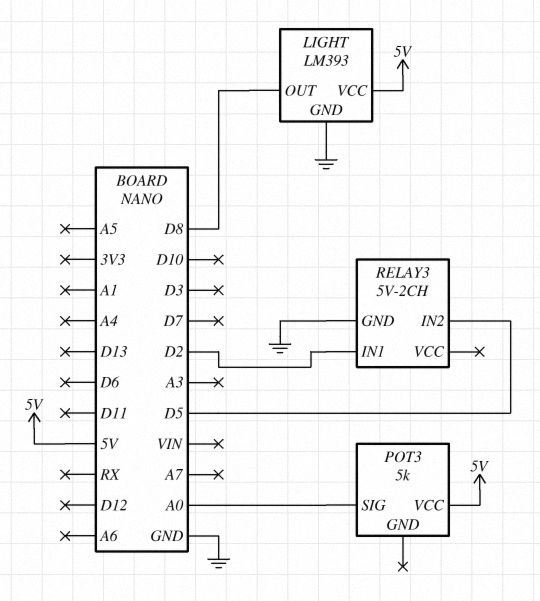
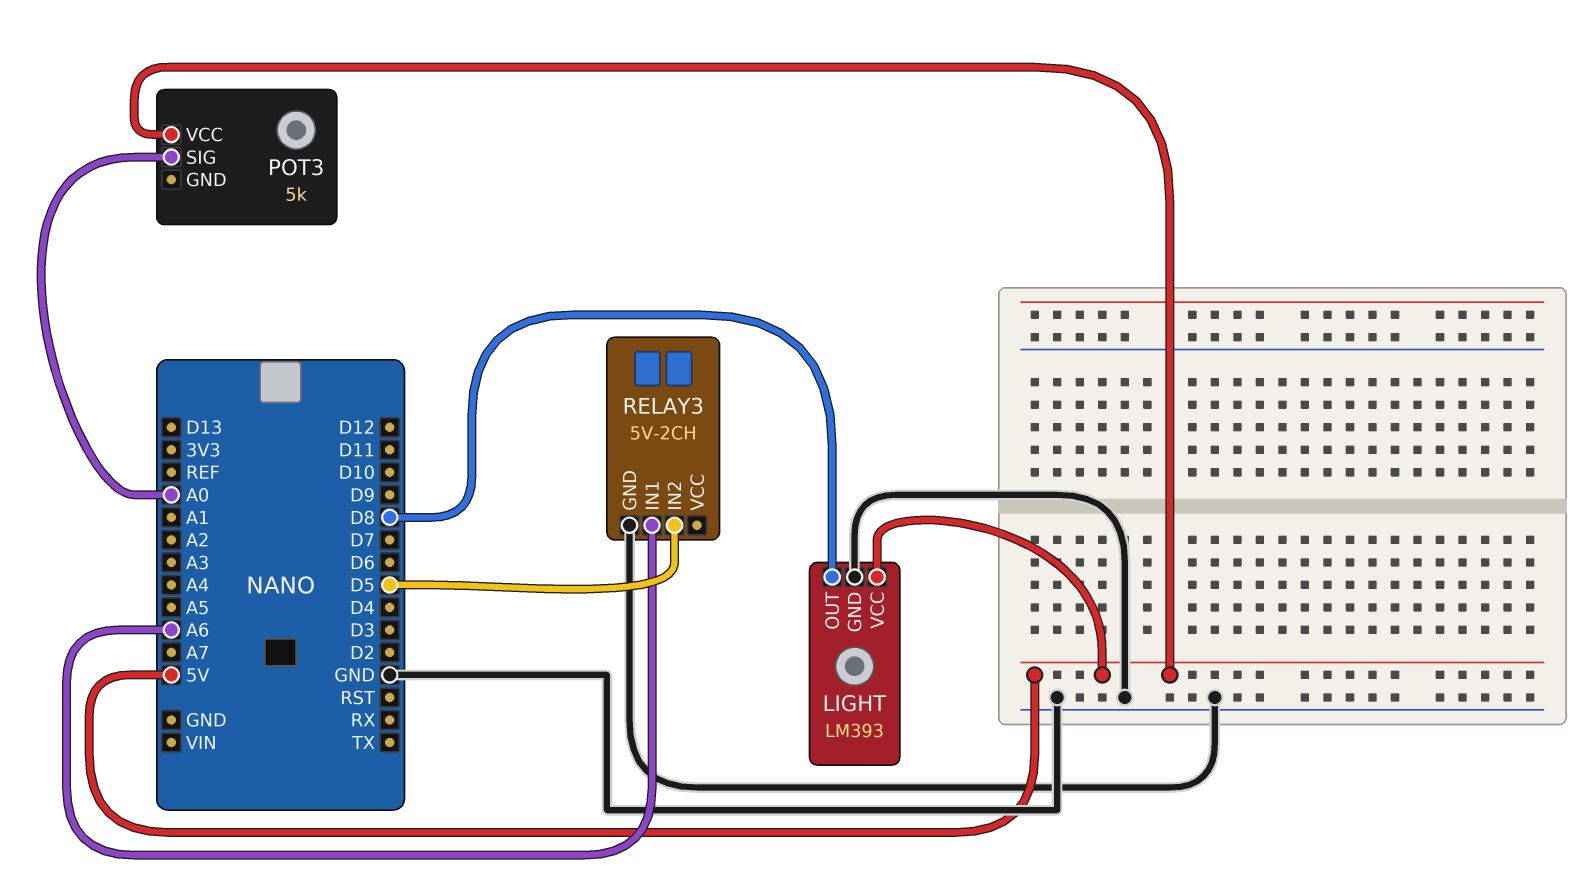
RELAY3 pin IN1: D2 -> A6

